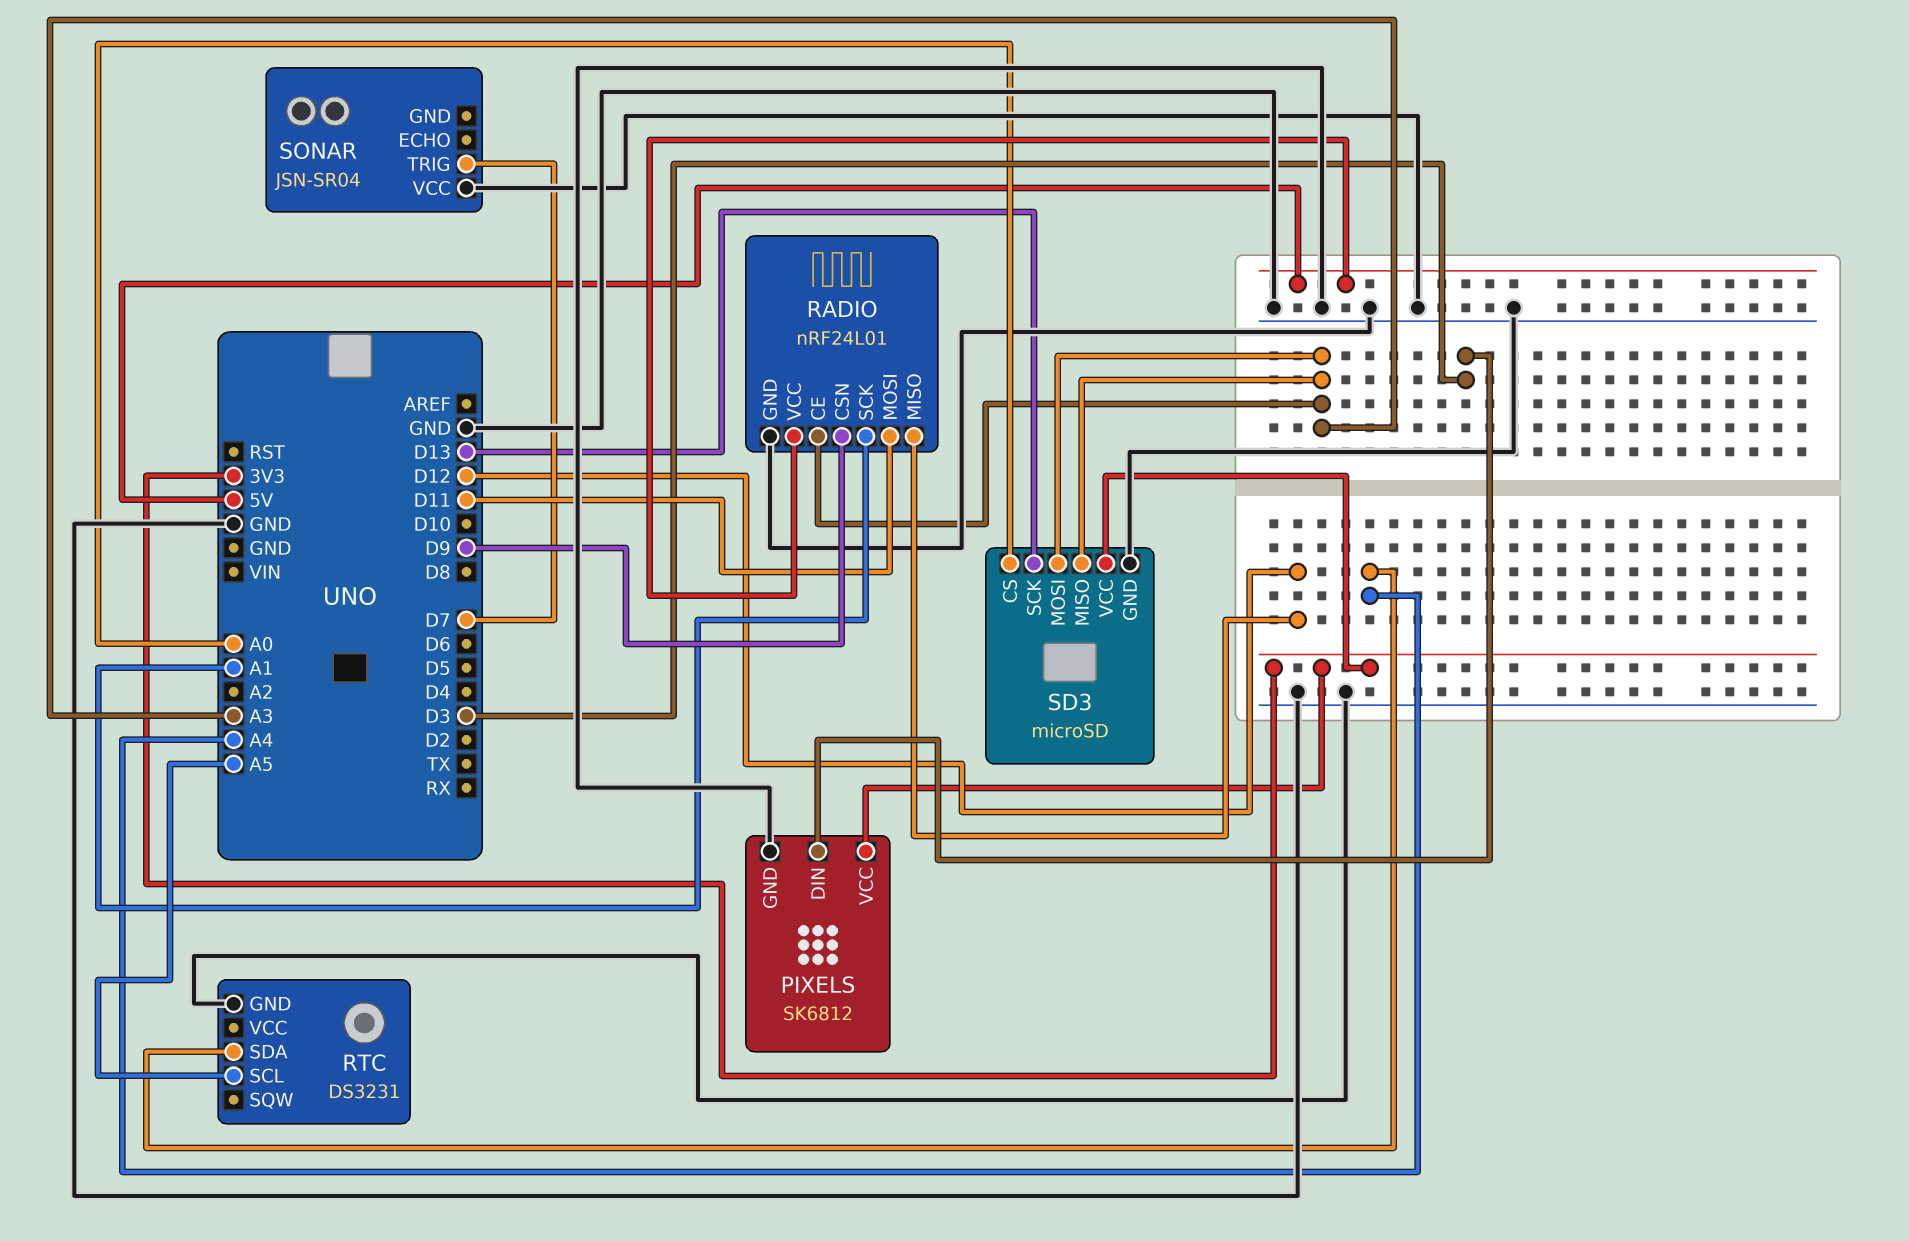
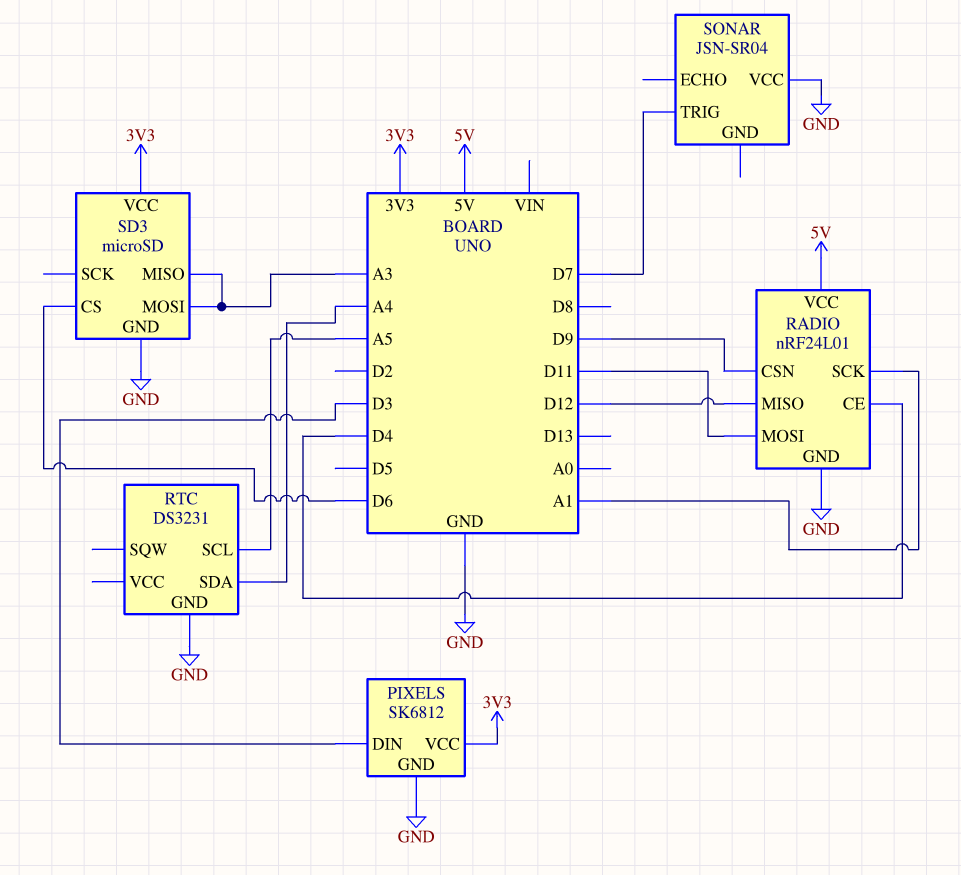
RADIO pin CE: A3 -> D4
SD3 pin CS: A0 -> D6
SD3 pin SCK: D13 -> none

